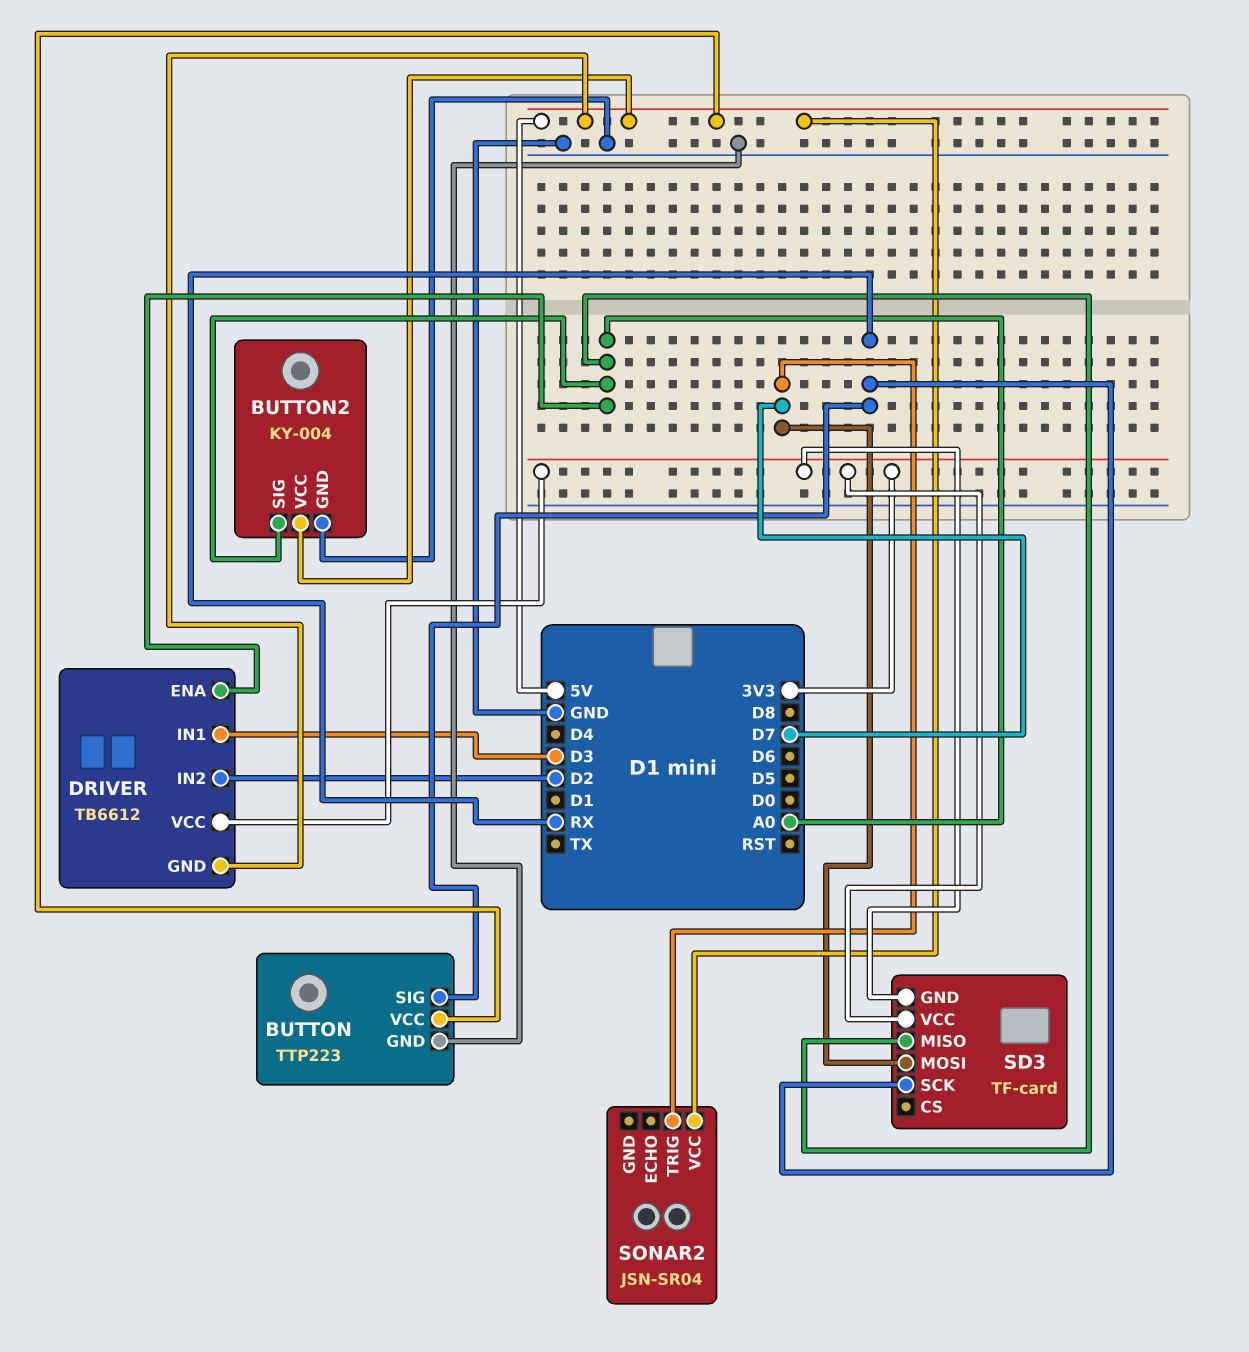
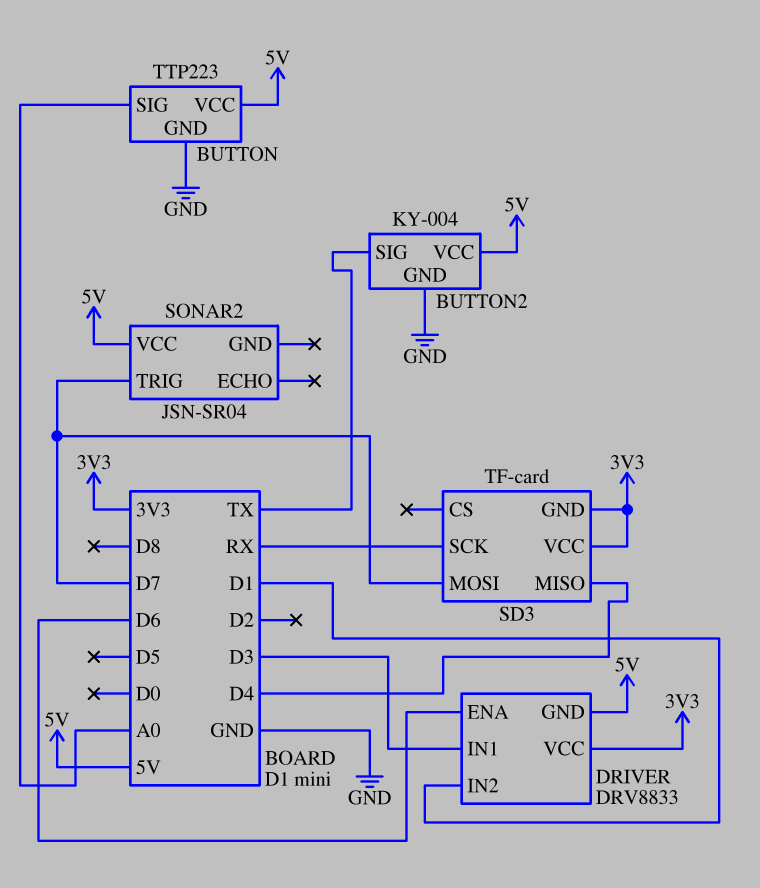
BUTTON pin SIG: RX -> A0
BUTTON2 pin SIG: A0 -> TX
DRIVER: TB6612 -> DRV8833
DRIVER pin ENA: A0 -> D6
DRIVER pin IN2: D2 -> D1
SD3 pin MISO: A0 -> D4

